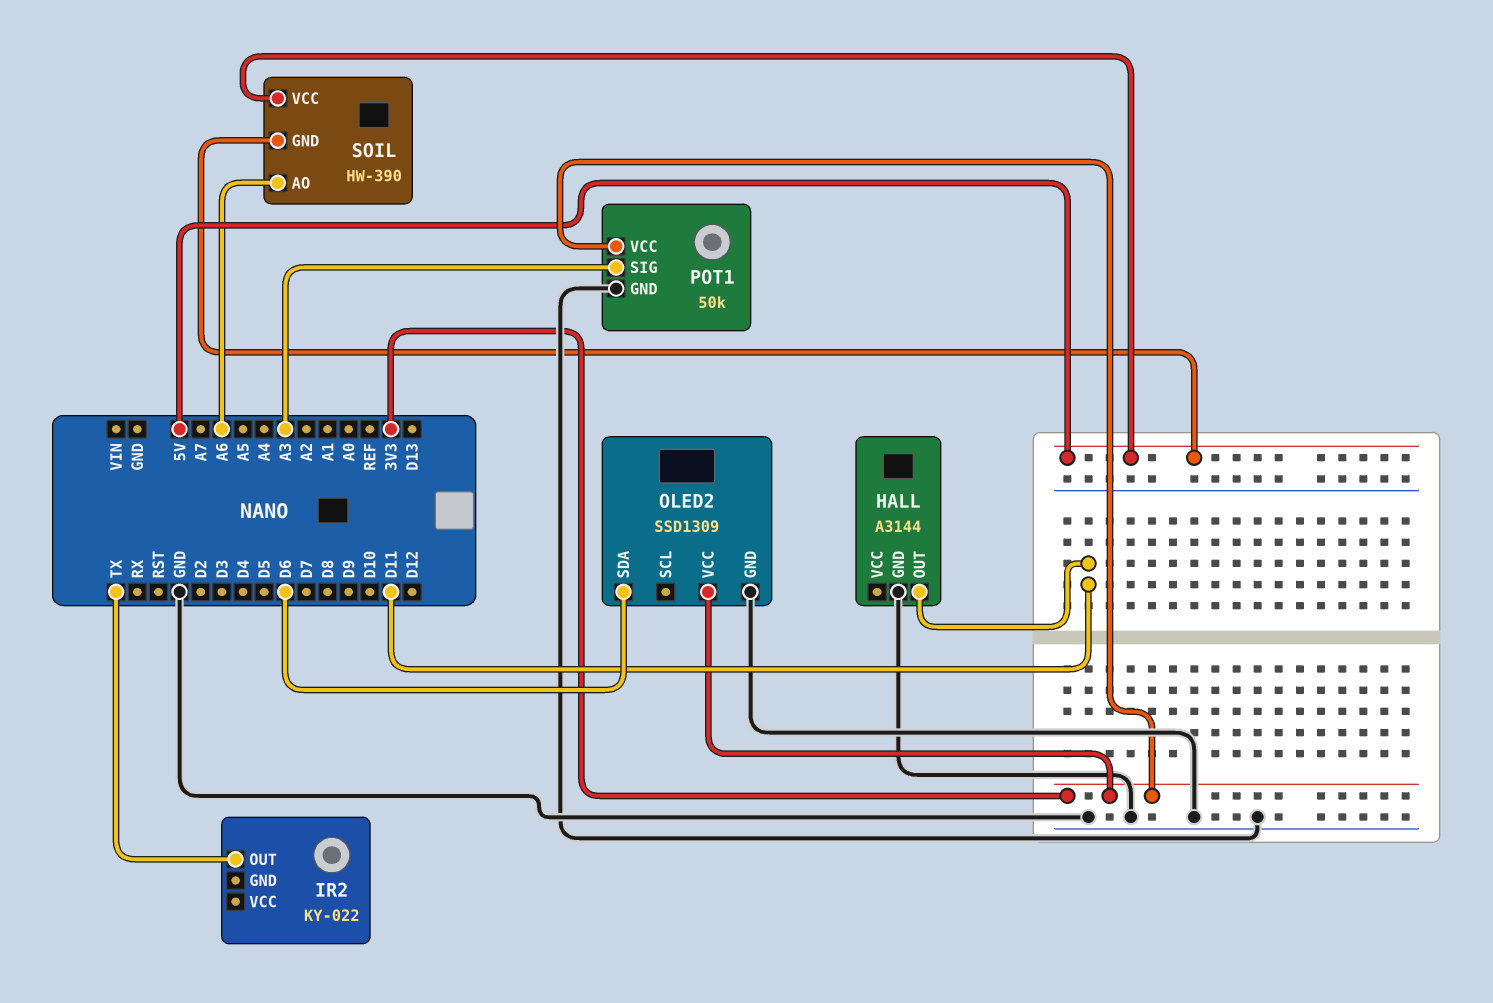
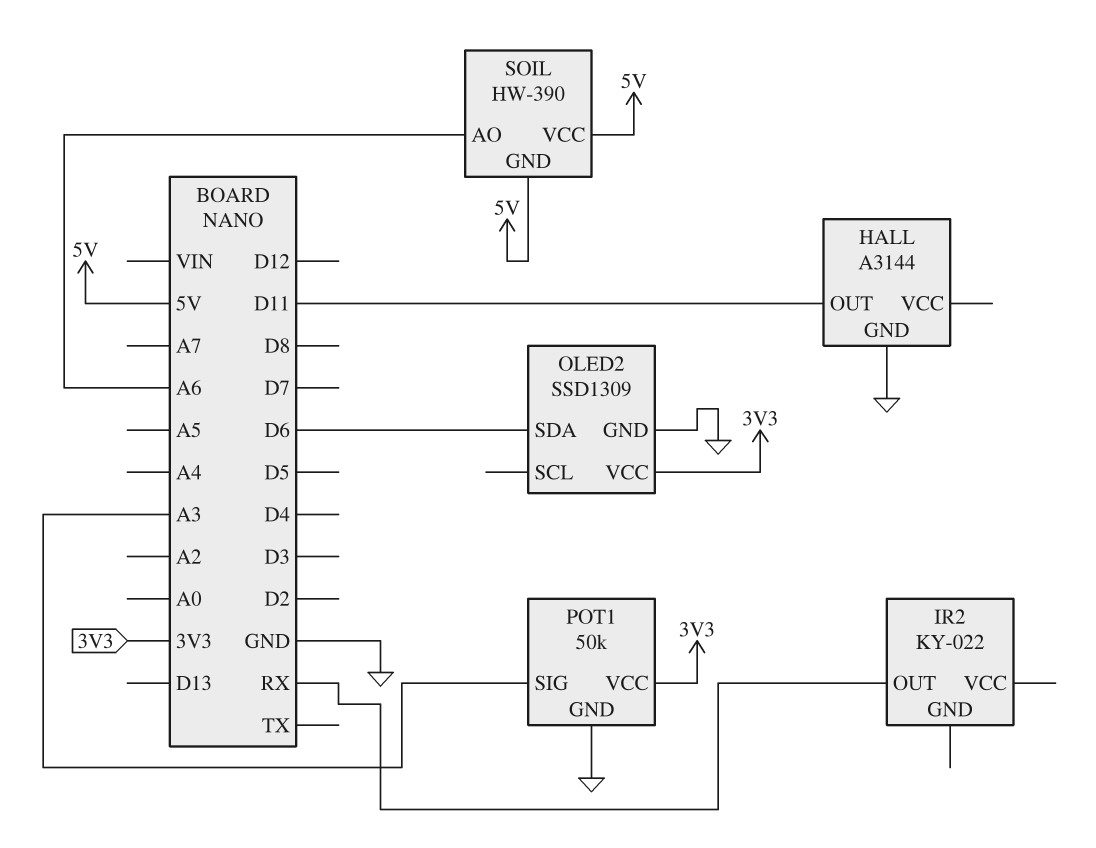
IR2 pin OUT: TX -> RX

